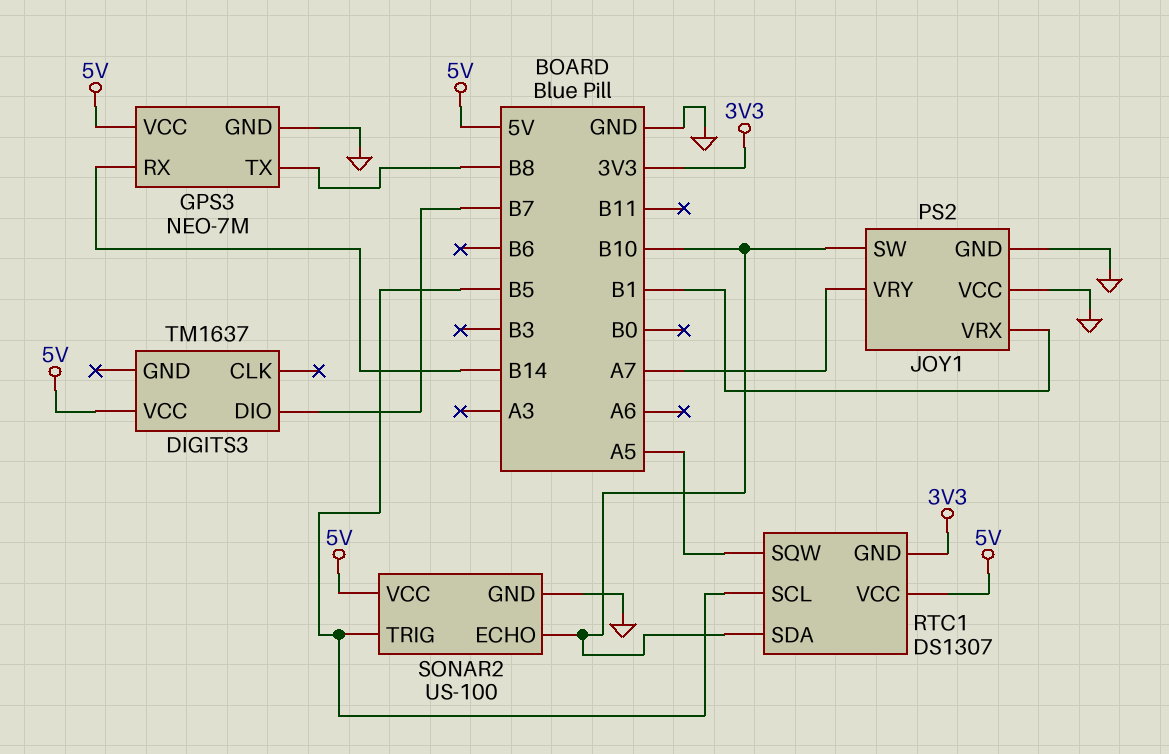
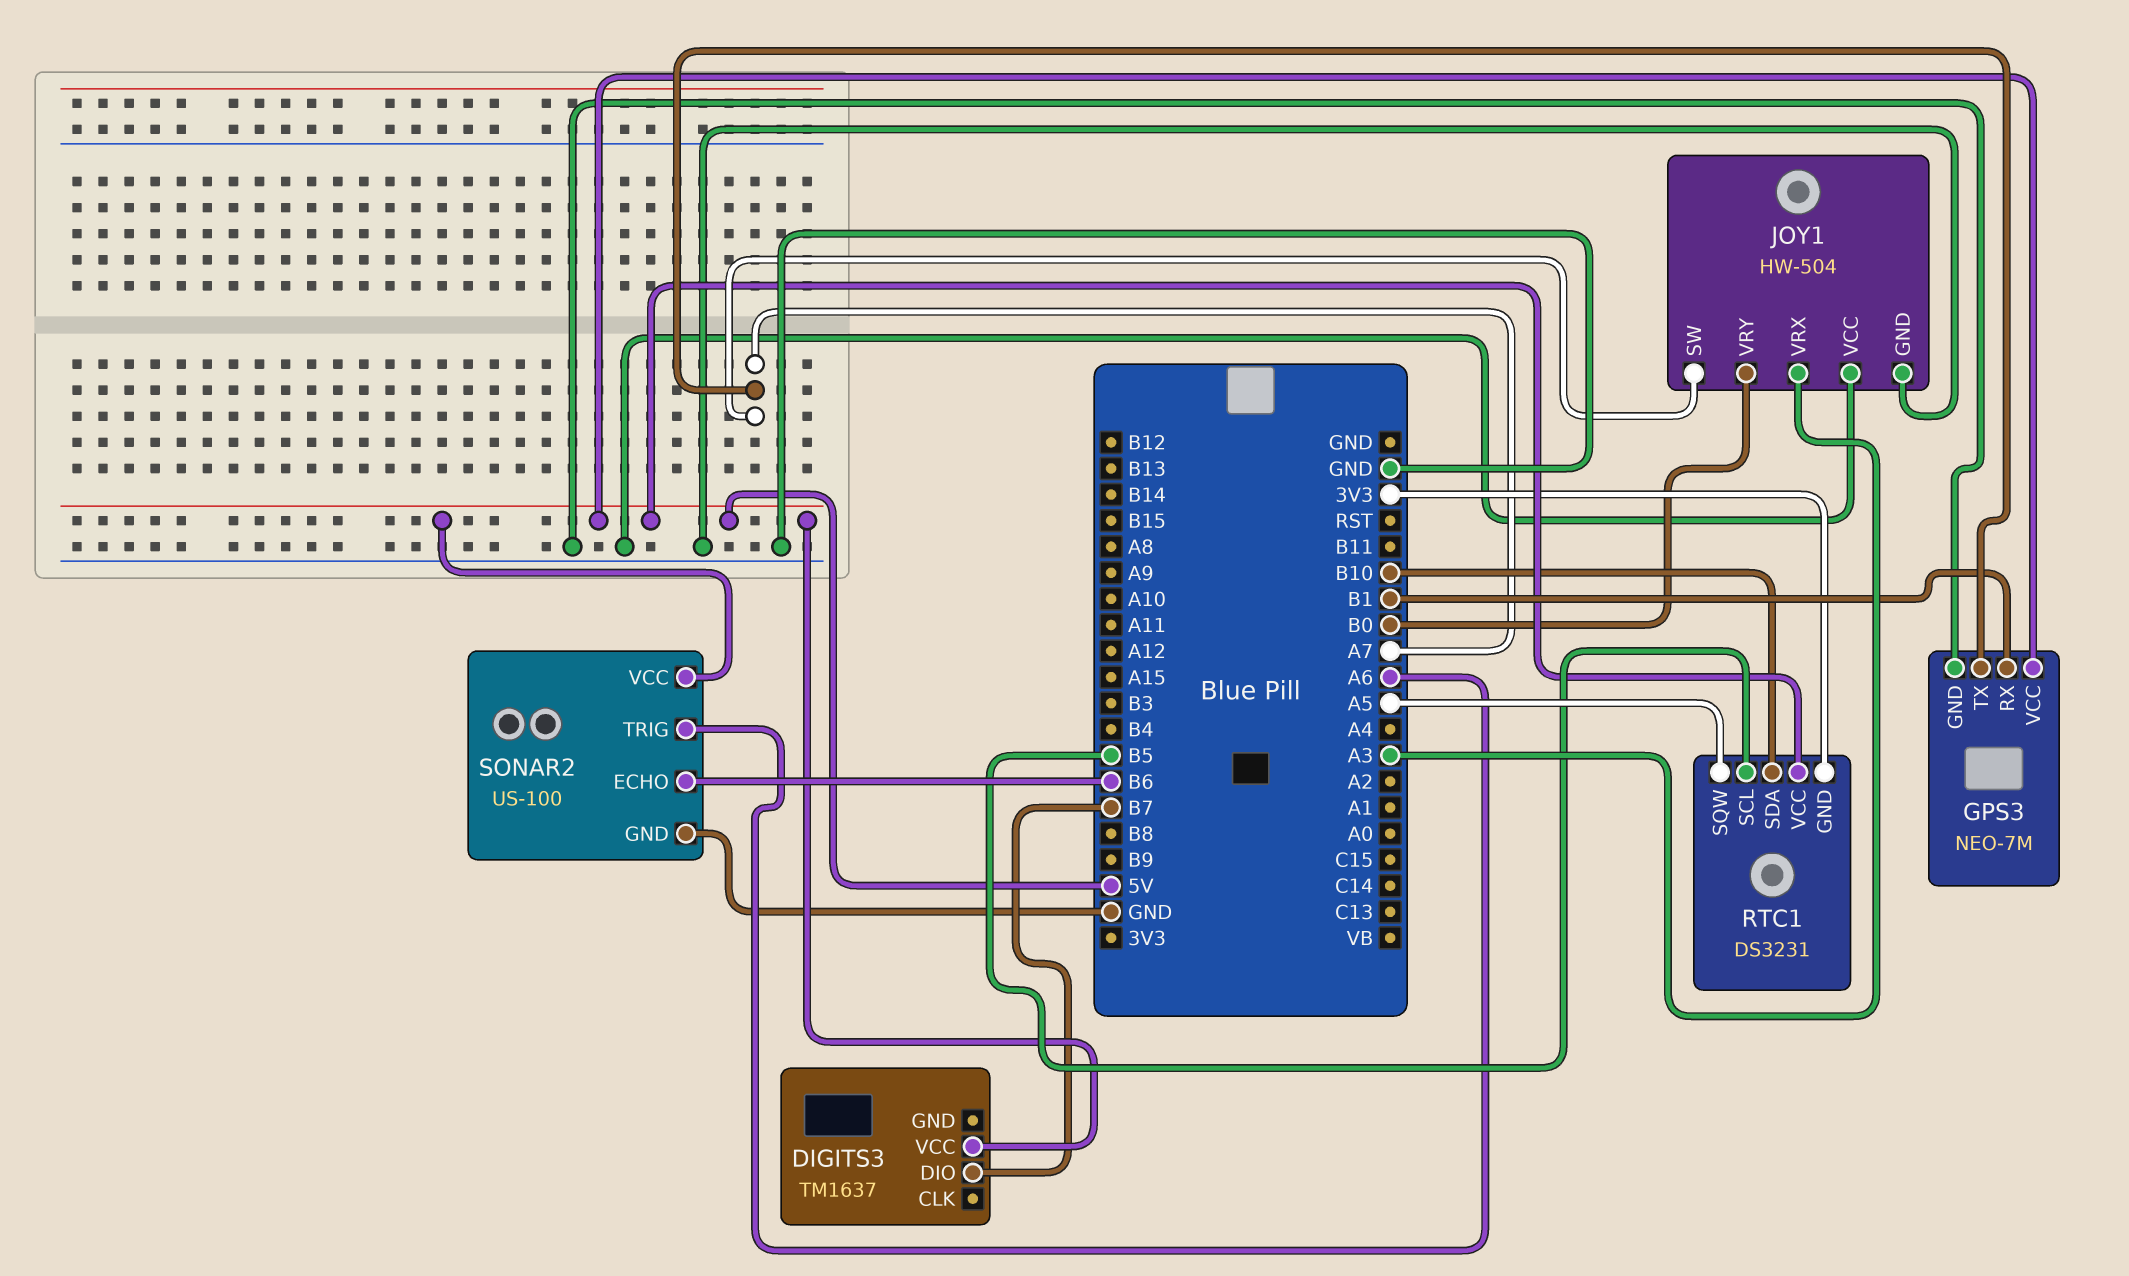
GPS3 pin RX: B14 -> B1
GPS3 pin TX: B8 -> A7
JOY1: PS2 -> HW-504
JOY1 pin SW: B10 -> A7
JOY1 pin VRX: B1 -> A3
JOY1 pin VRY: A7 -> B0
RTC1: DS1307 -> DS3231
SONAR2 pin ECHO: B10 -> B6
SONAR2 pin TRIG: B5 -> A6

